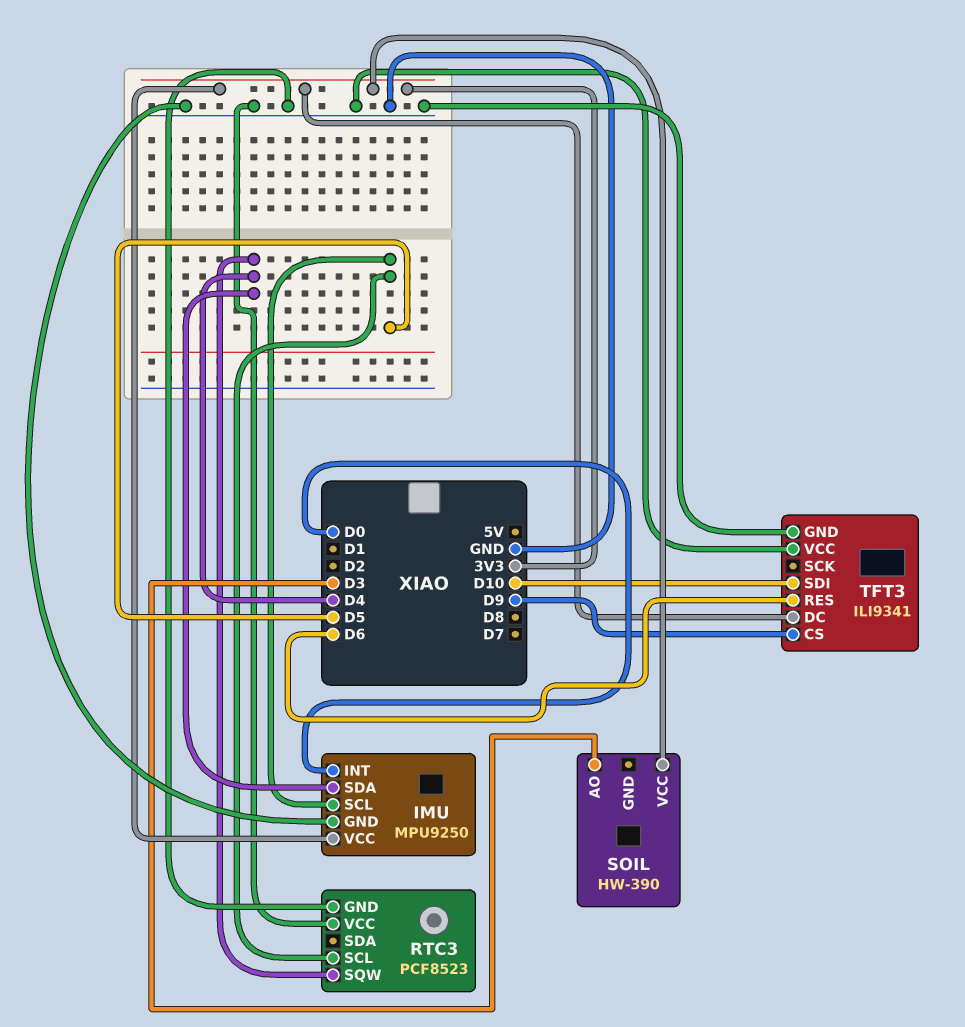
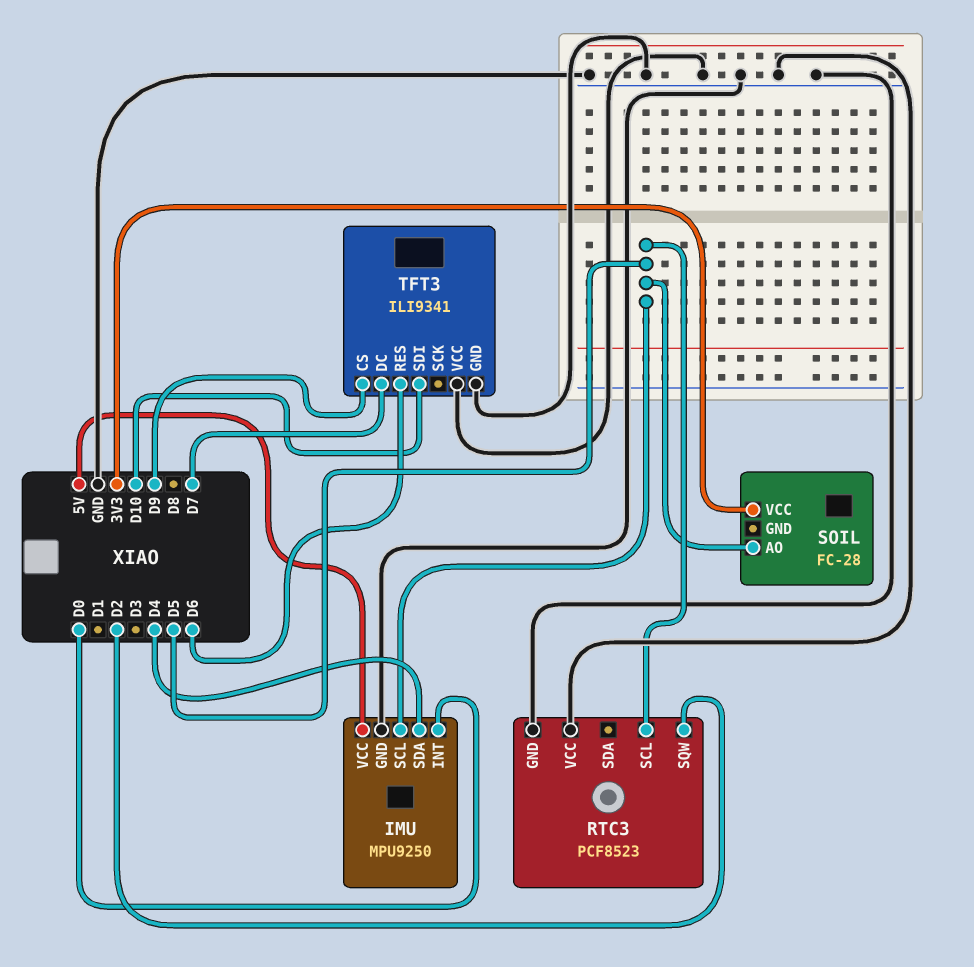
IMU pin VCC: 3V3 -> 5V
RTC3 pin SQW: D4 -> D2
SOIL: HW-390 -> FC-28
SOIL pin AO: D3 -> D5
TFT3 pin DC: 3V3 -> D7

